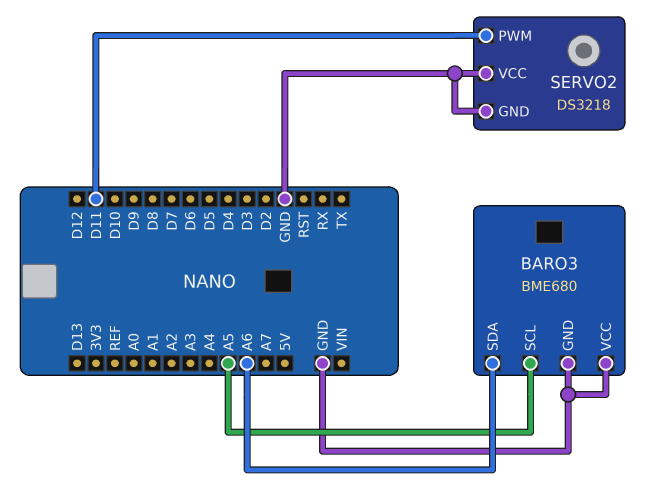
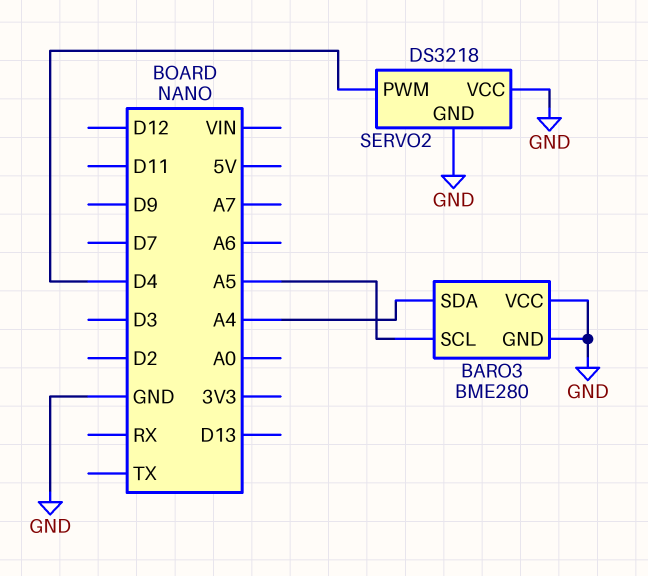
BARO3: BME680 -> BME280
BARO3 pin SDA: A6 -> A4
SERVO2 pin PWM: D11 -> D4

